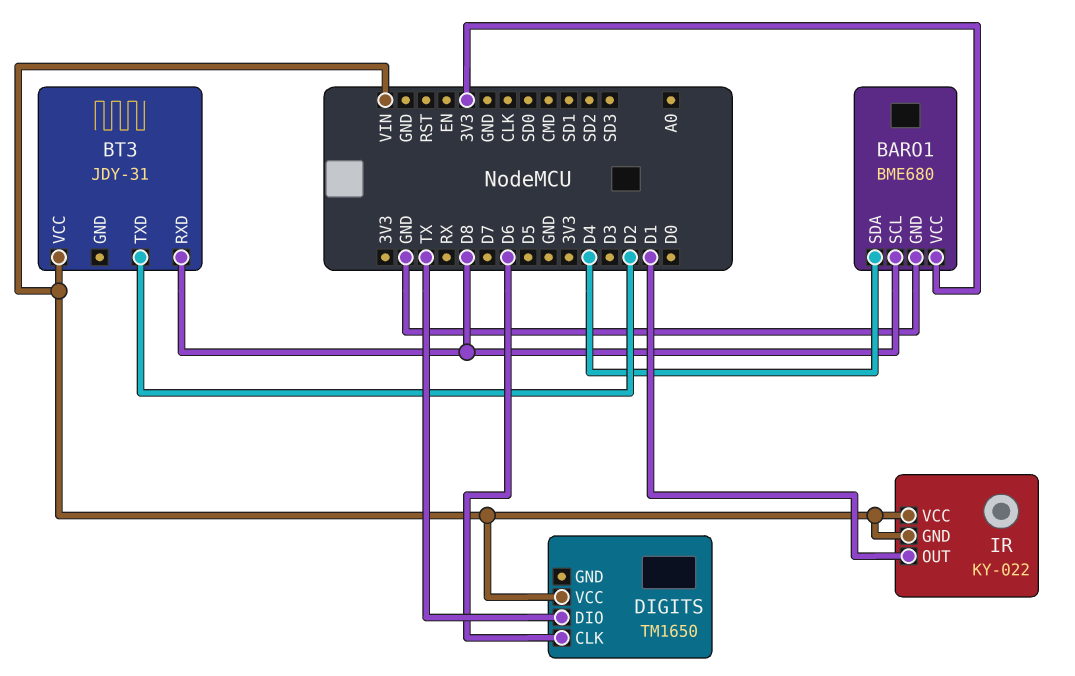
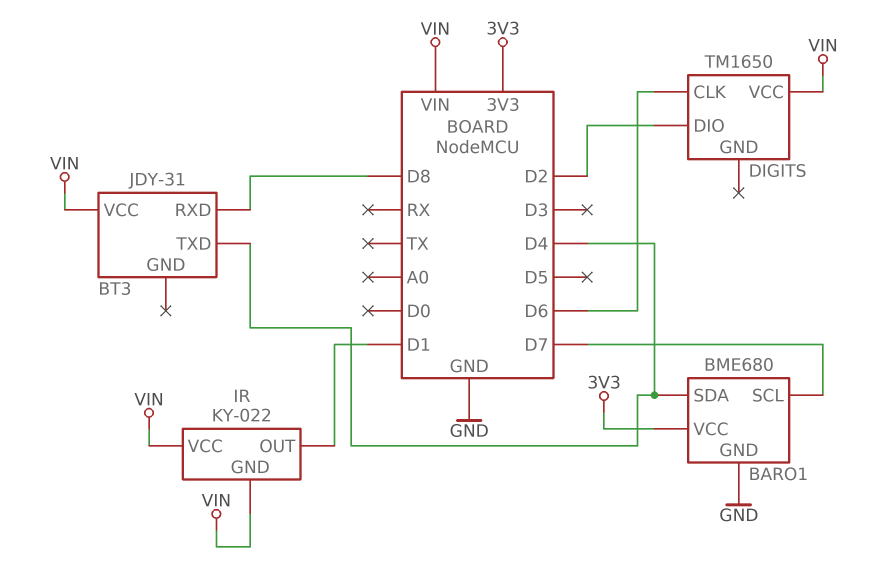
BARO1 pin SCL: D8 -> D7
BT3 pin TXD: D2 -> D4
DIGITS pin DIO: TX -> D2

